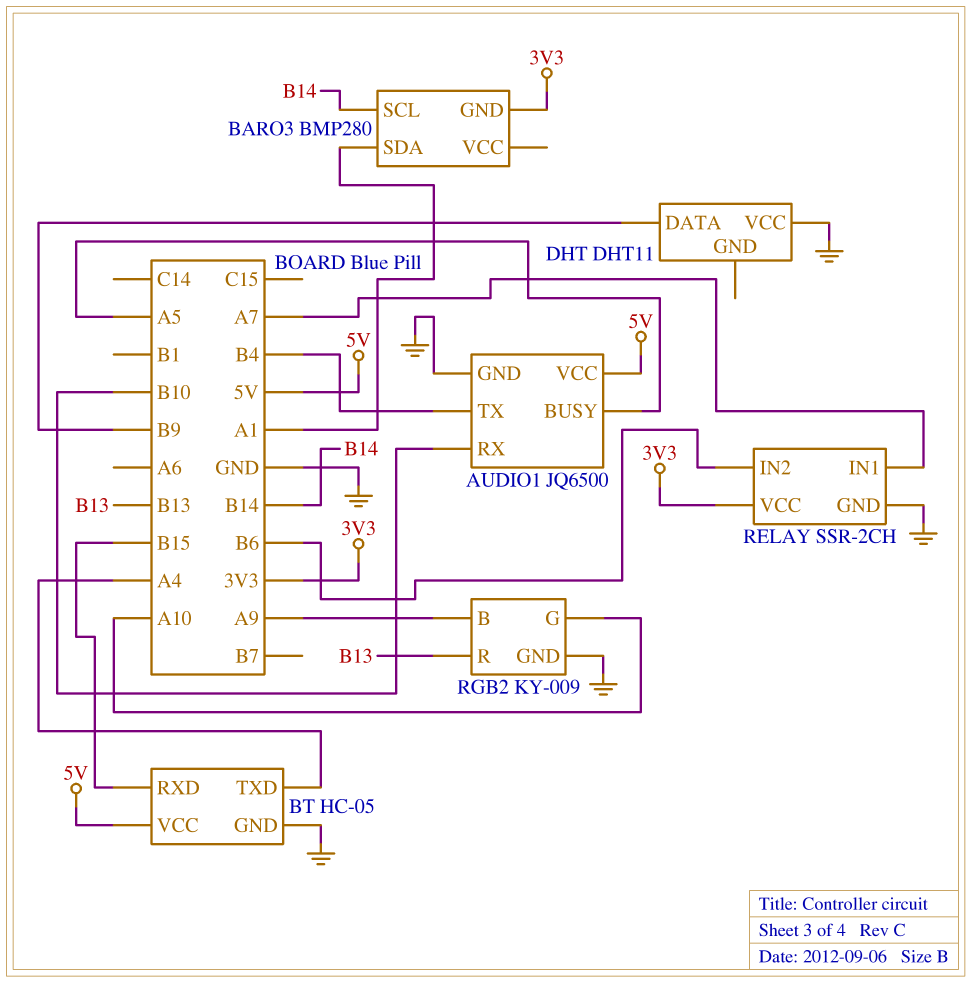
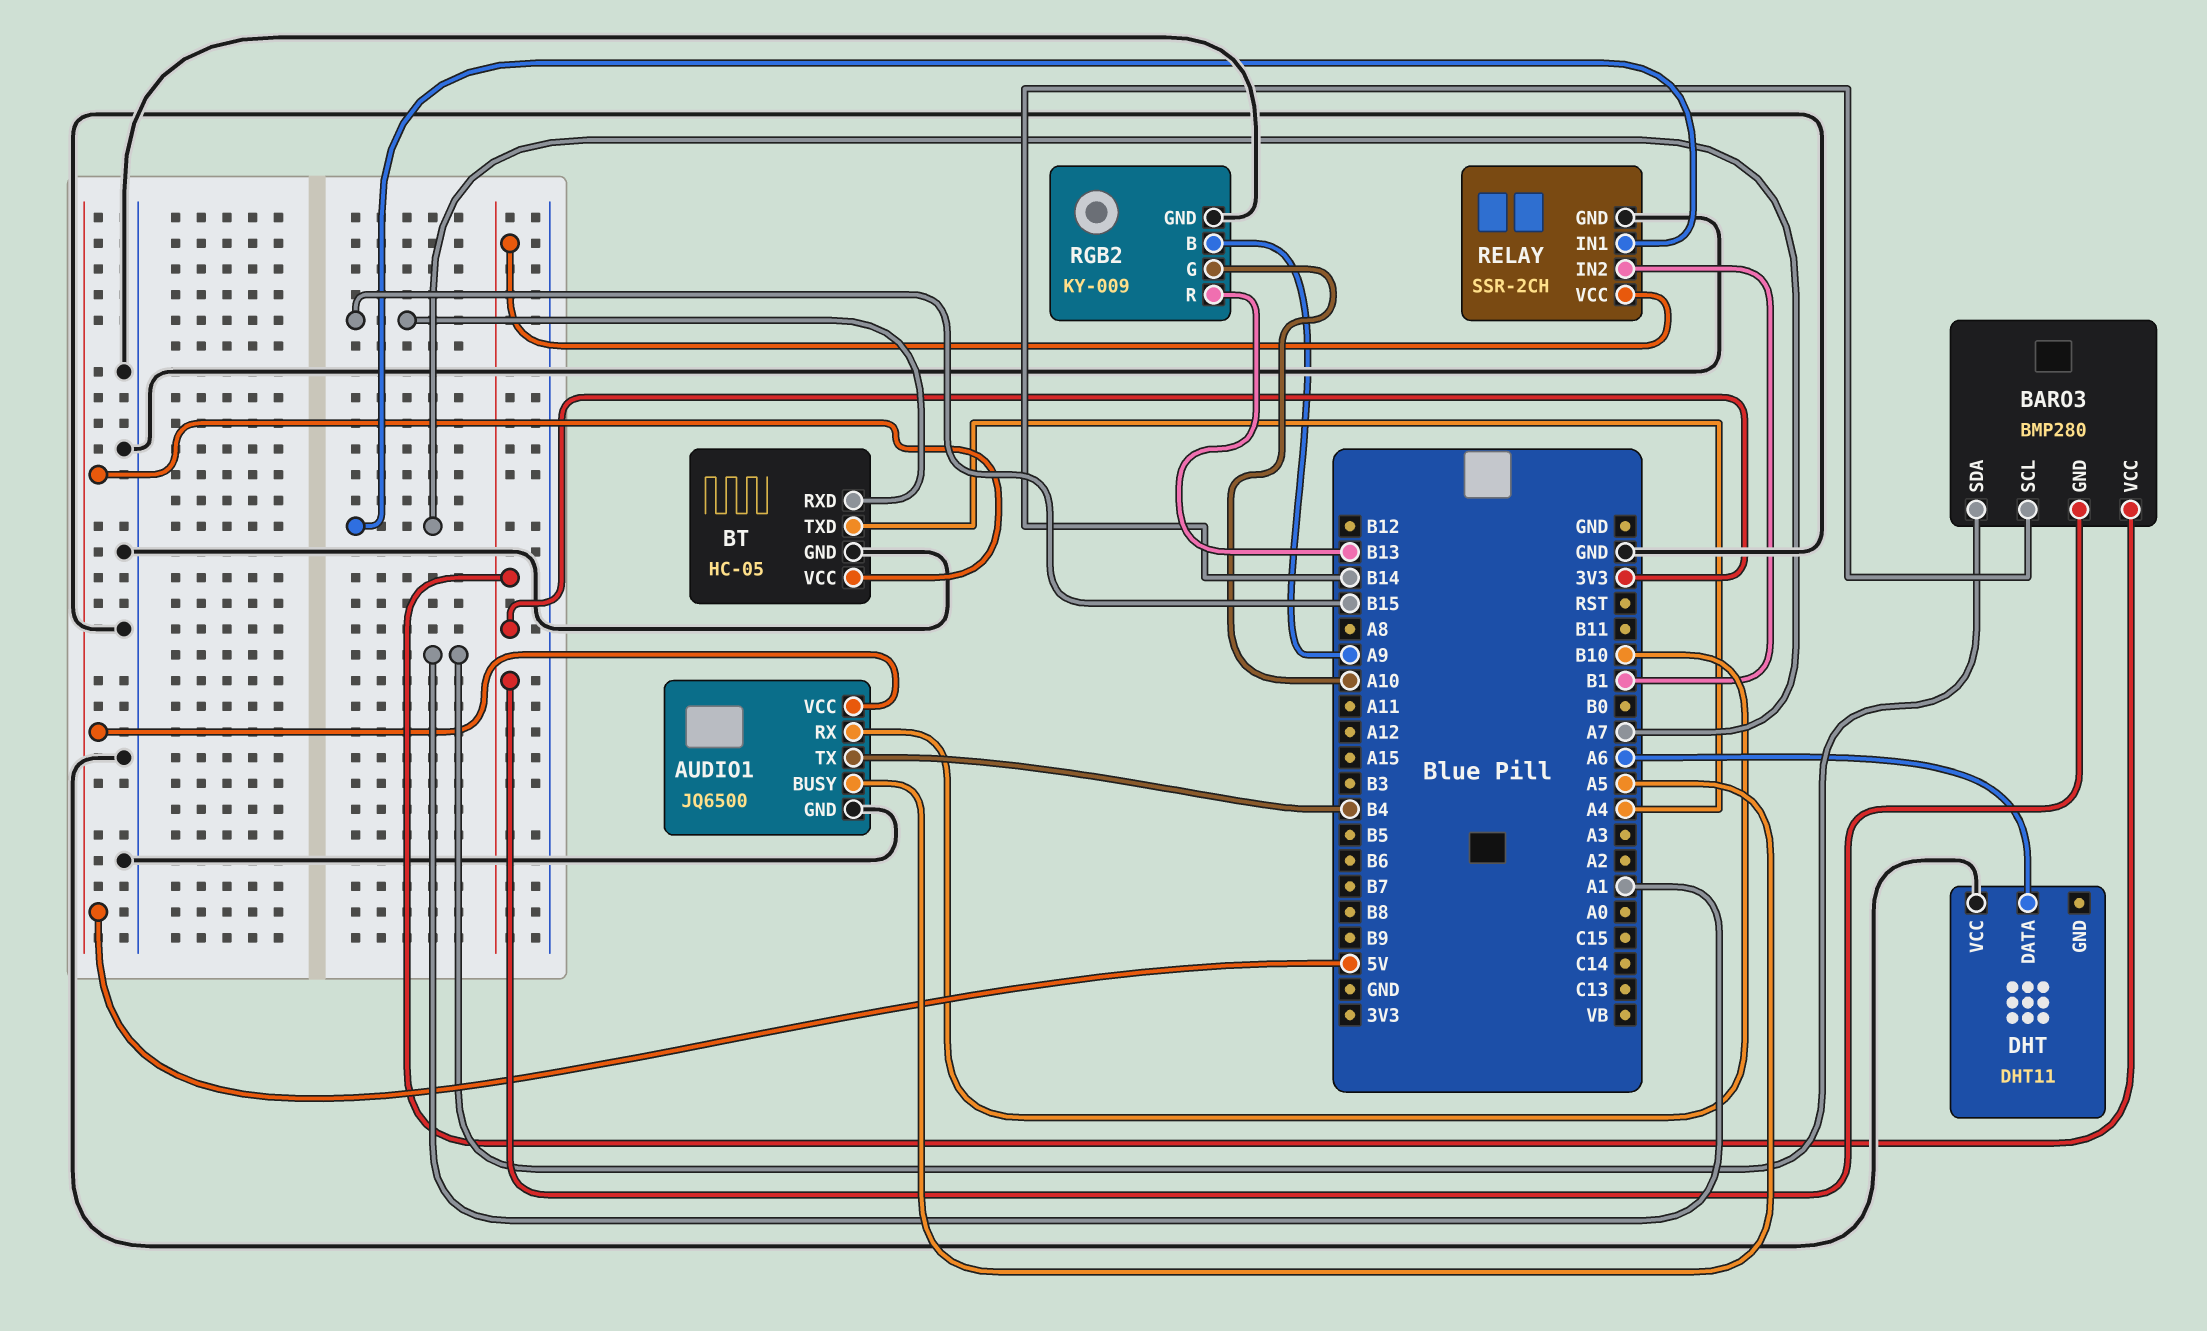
BARO3 pin VCC: none -> 3V3
DHT pin DATA: B9 -> A6
RELAY pin IN2: B6 -> B1

